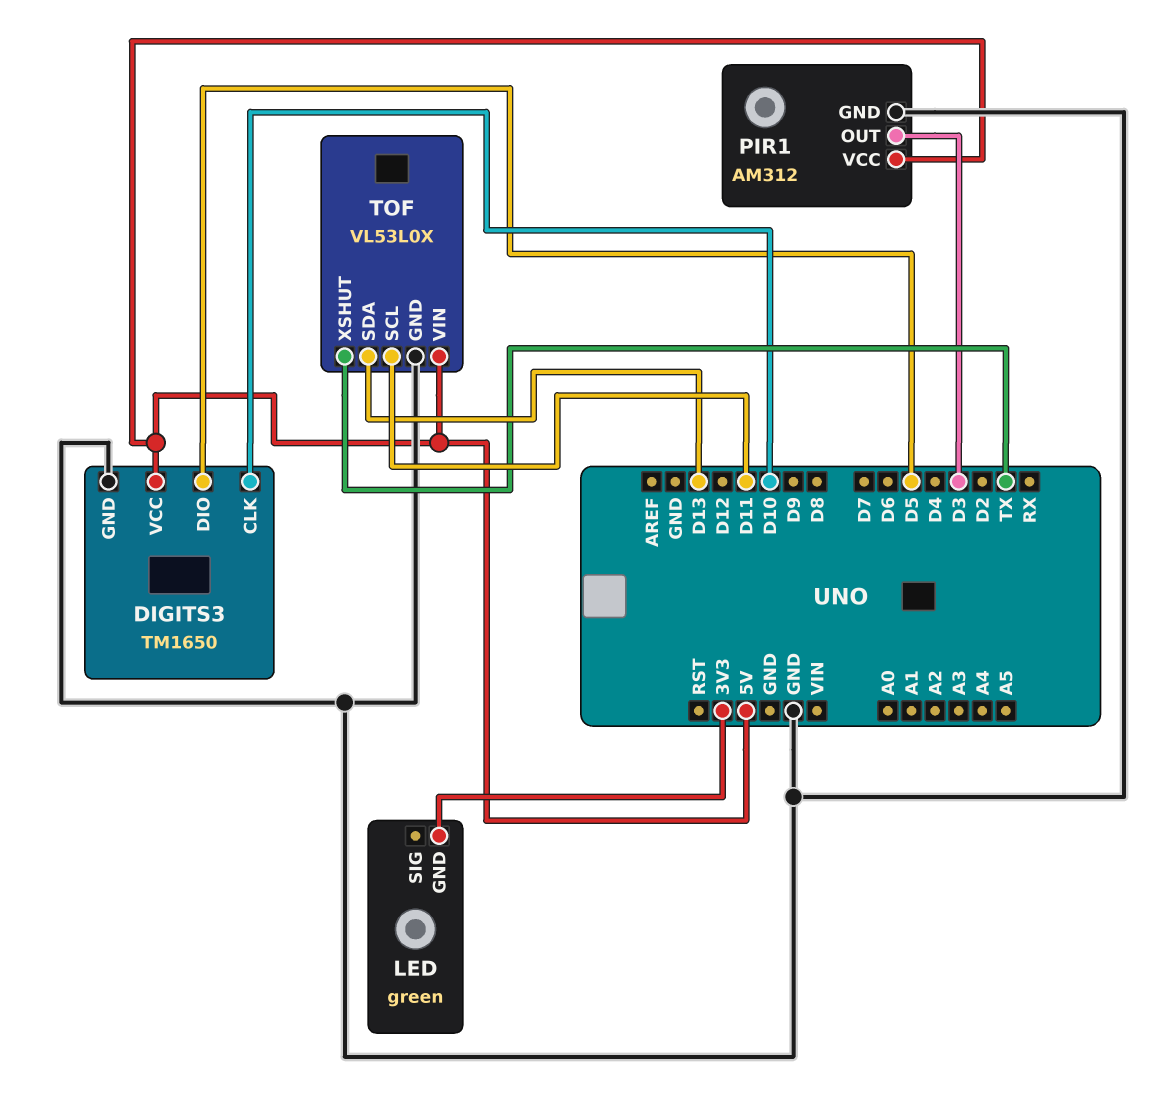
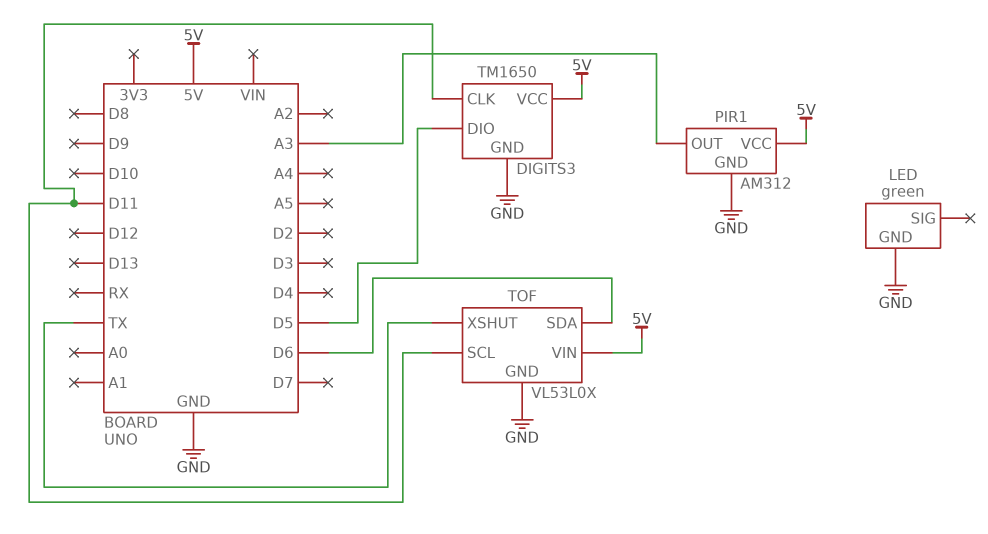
DIGITS3 pin CLK: D10 -> D11
LED pin GND: 3V3 -> GND
PIR1 pin OUT: D3 -> A3
TOF pin SDA: D13 -> D6

